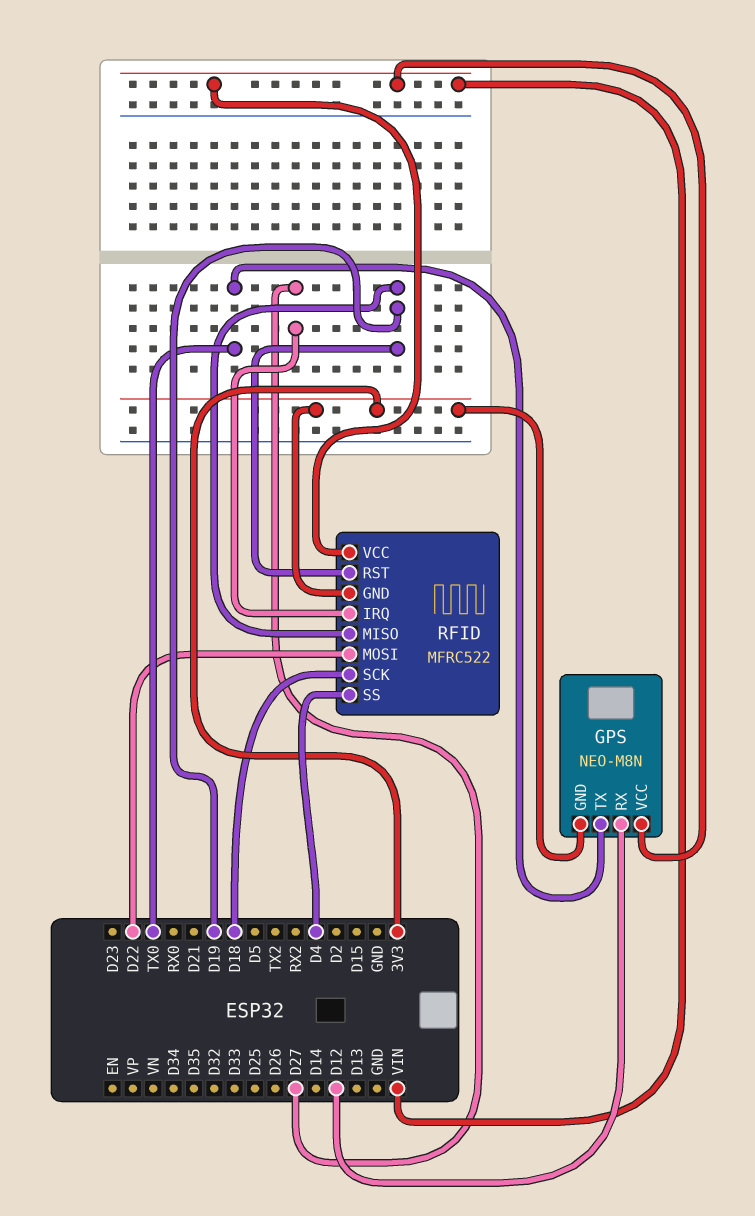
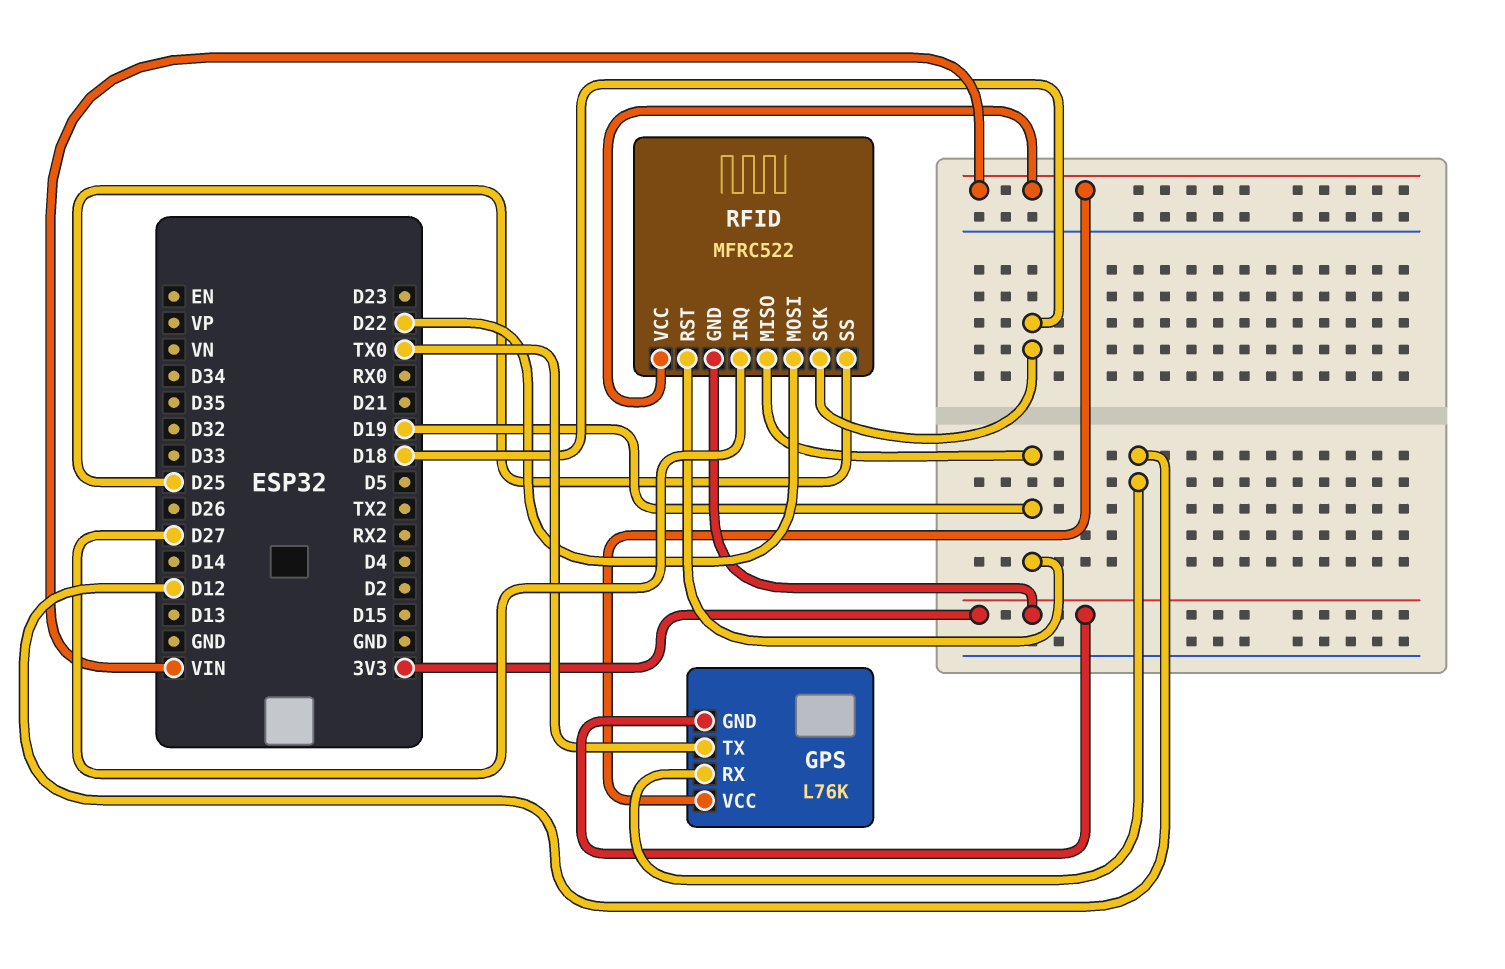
GPS: NEO-M8N -> L76K
RFID pin SS: D4 -> D25

